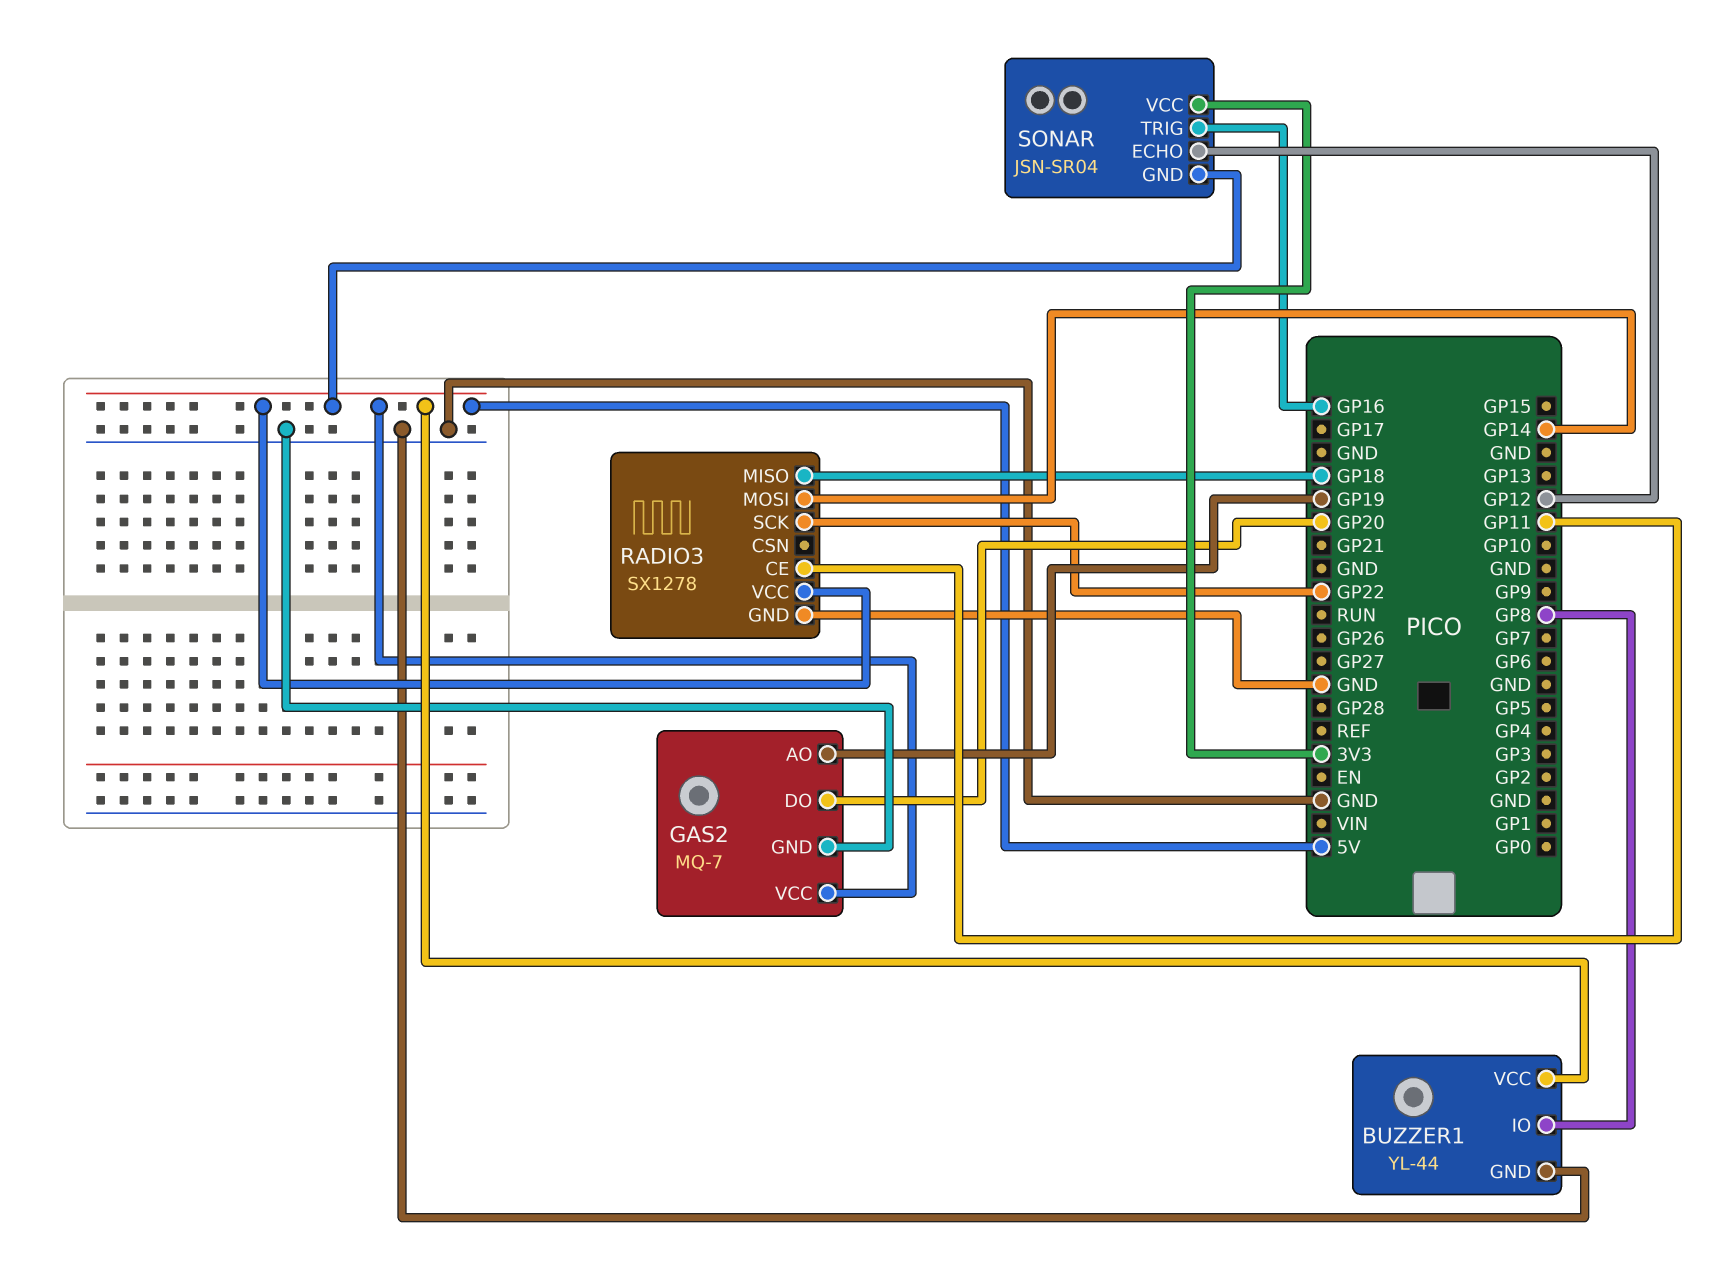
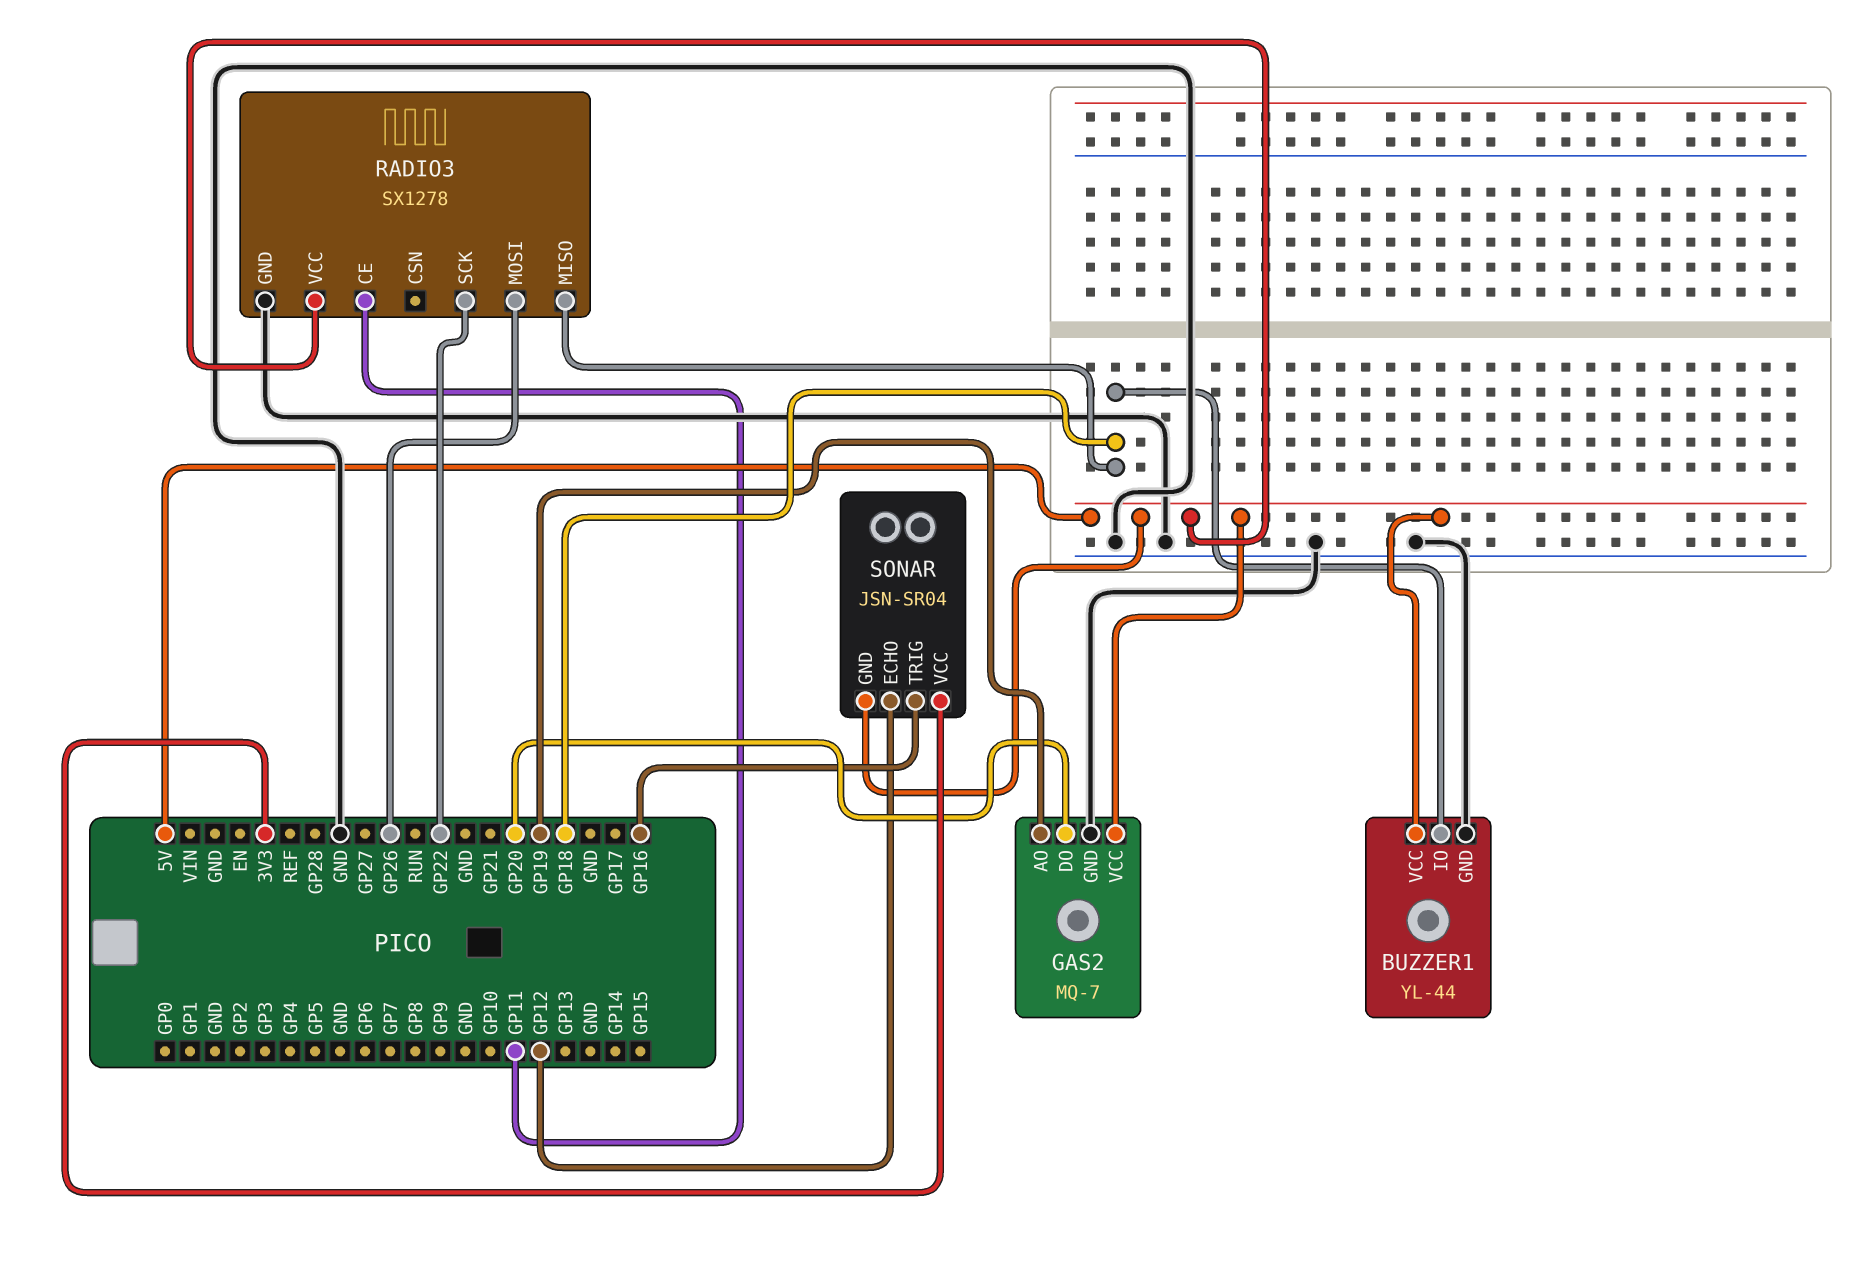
BUZZER1 pin IO: GP8 -> GP18
RADIO3 pin MOSI: GP14 -> GP26

